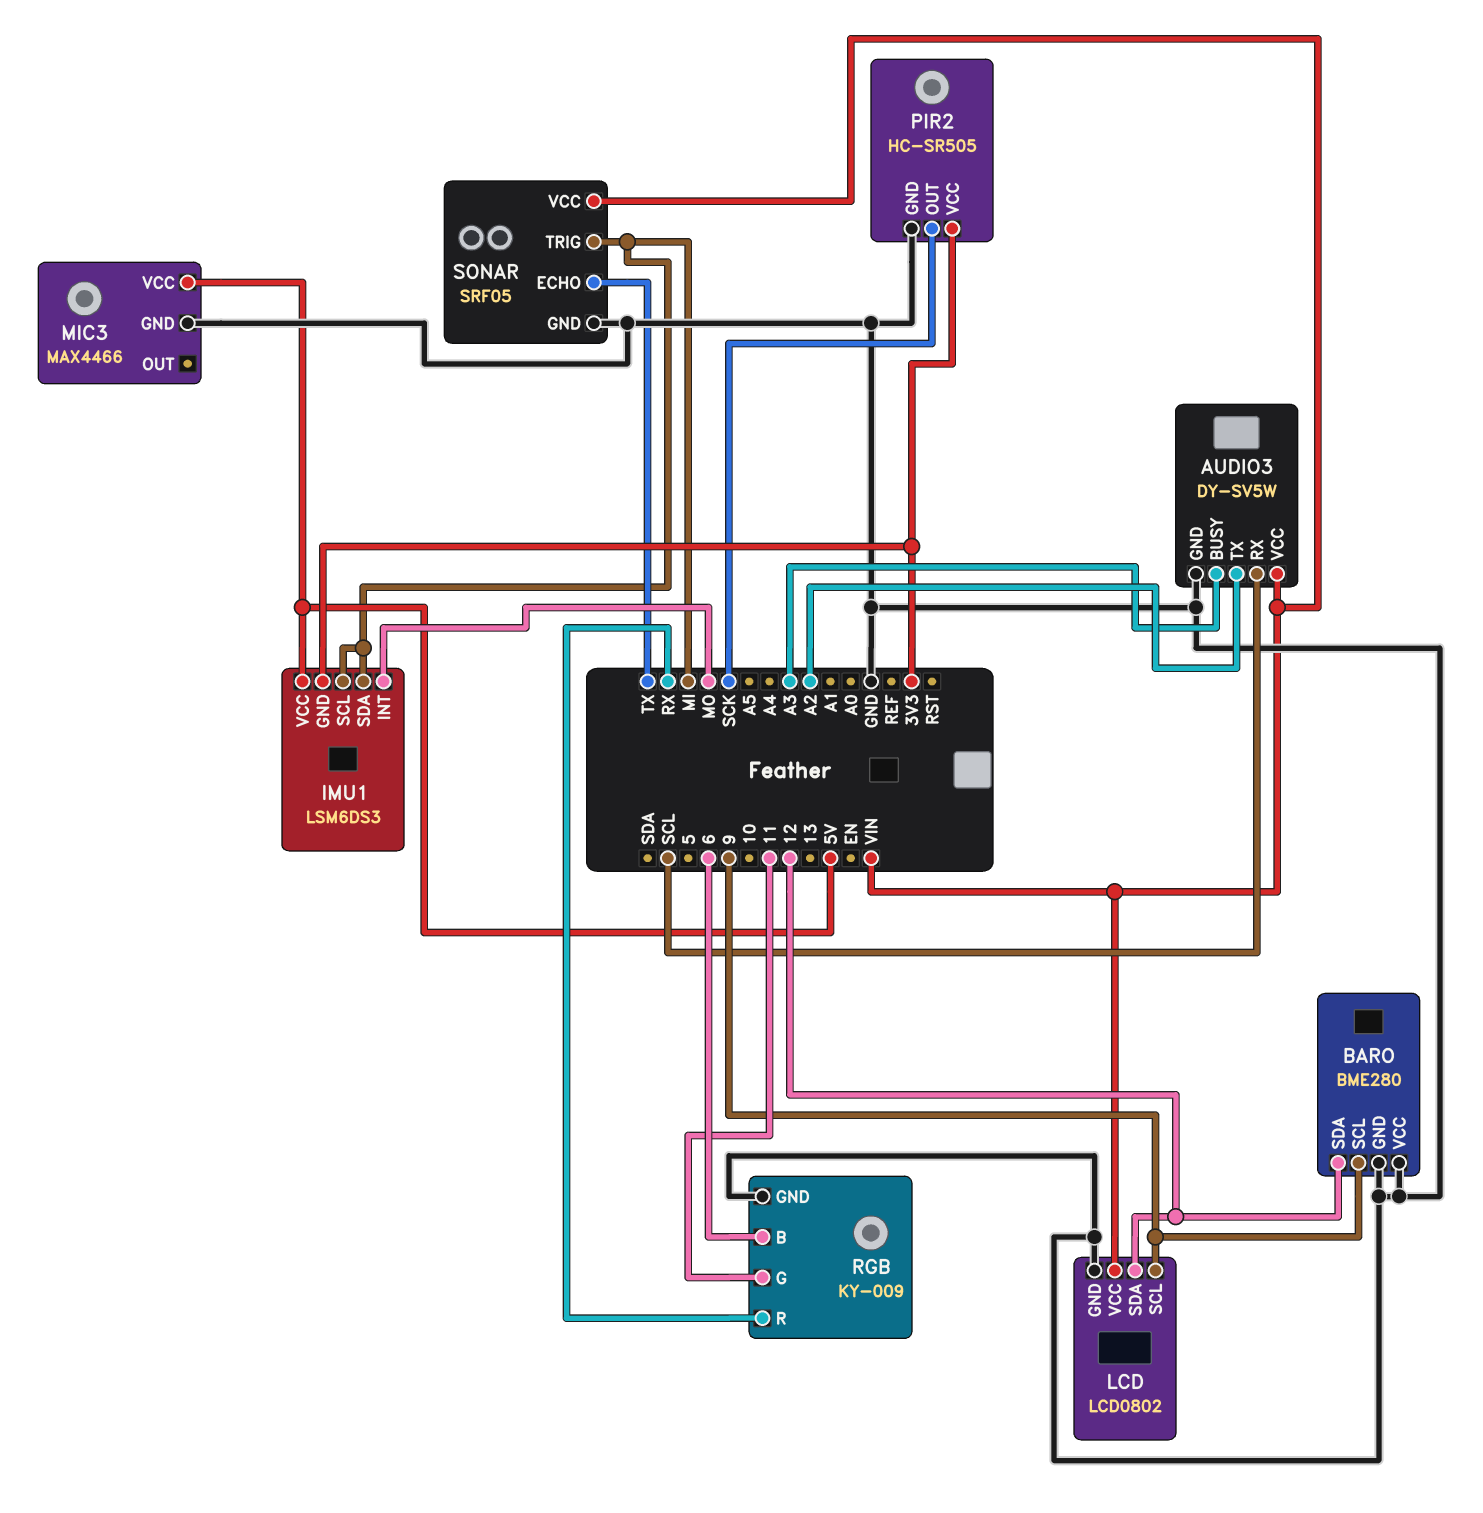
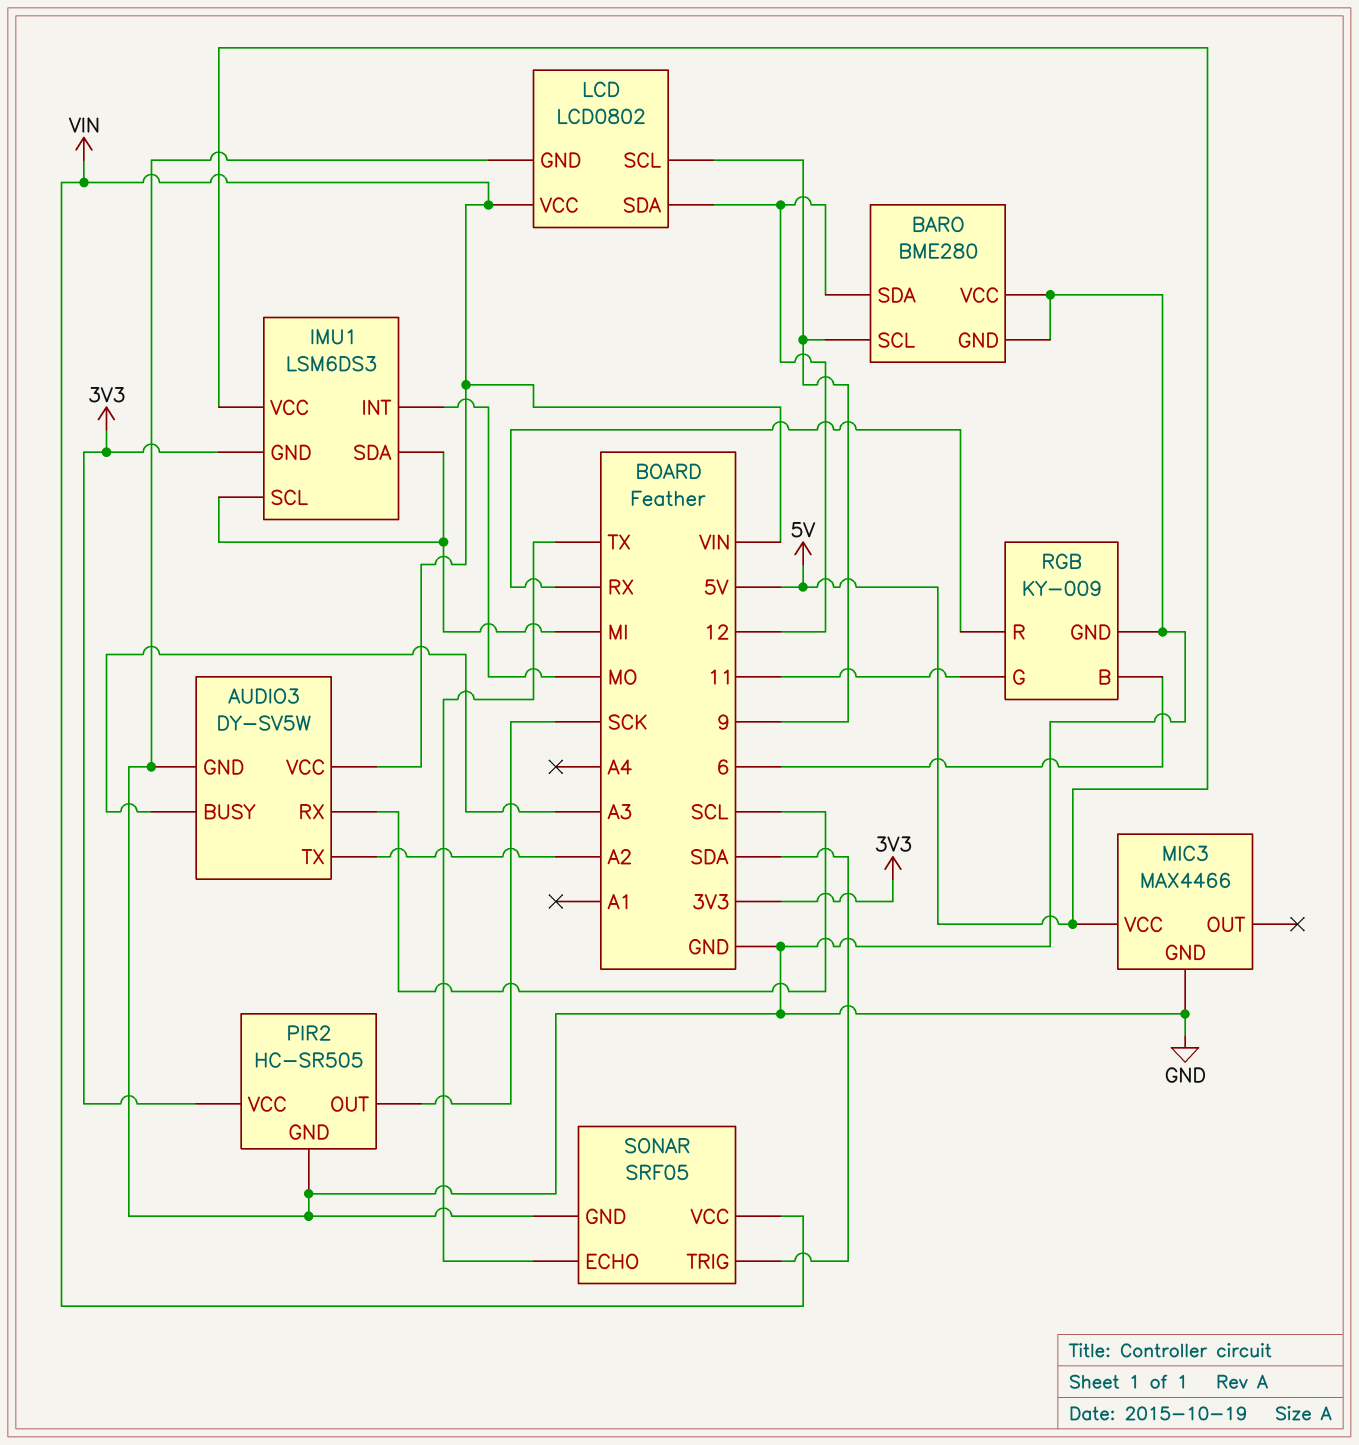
SONAR pin TRIG: MI -> SDA

